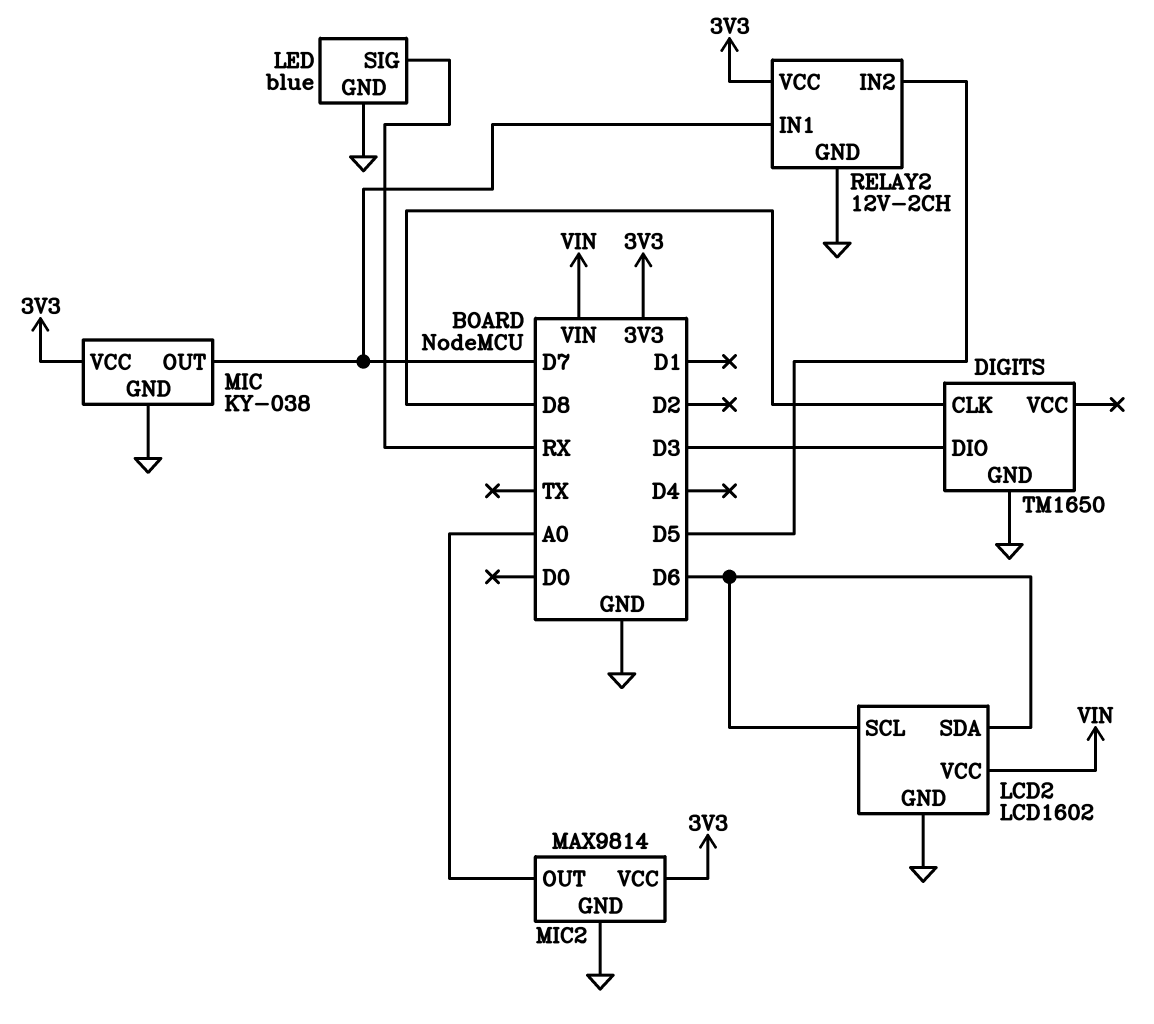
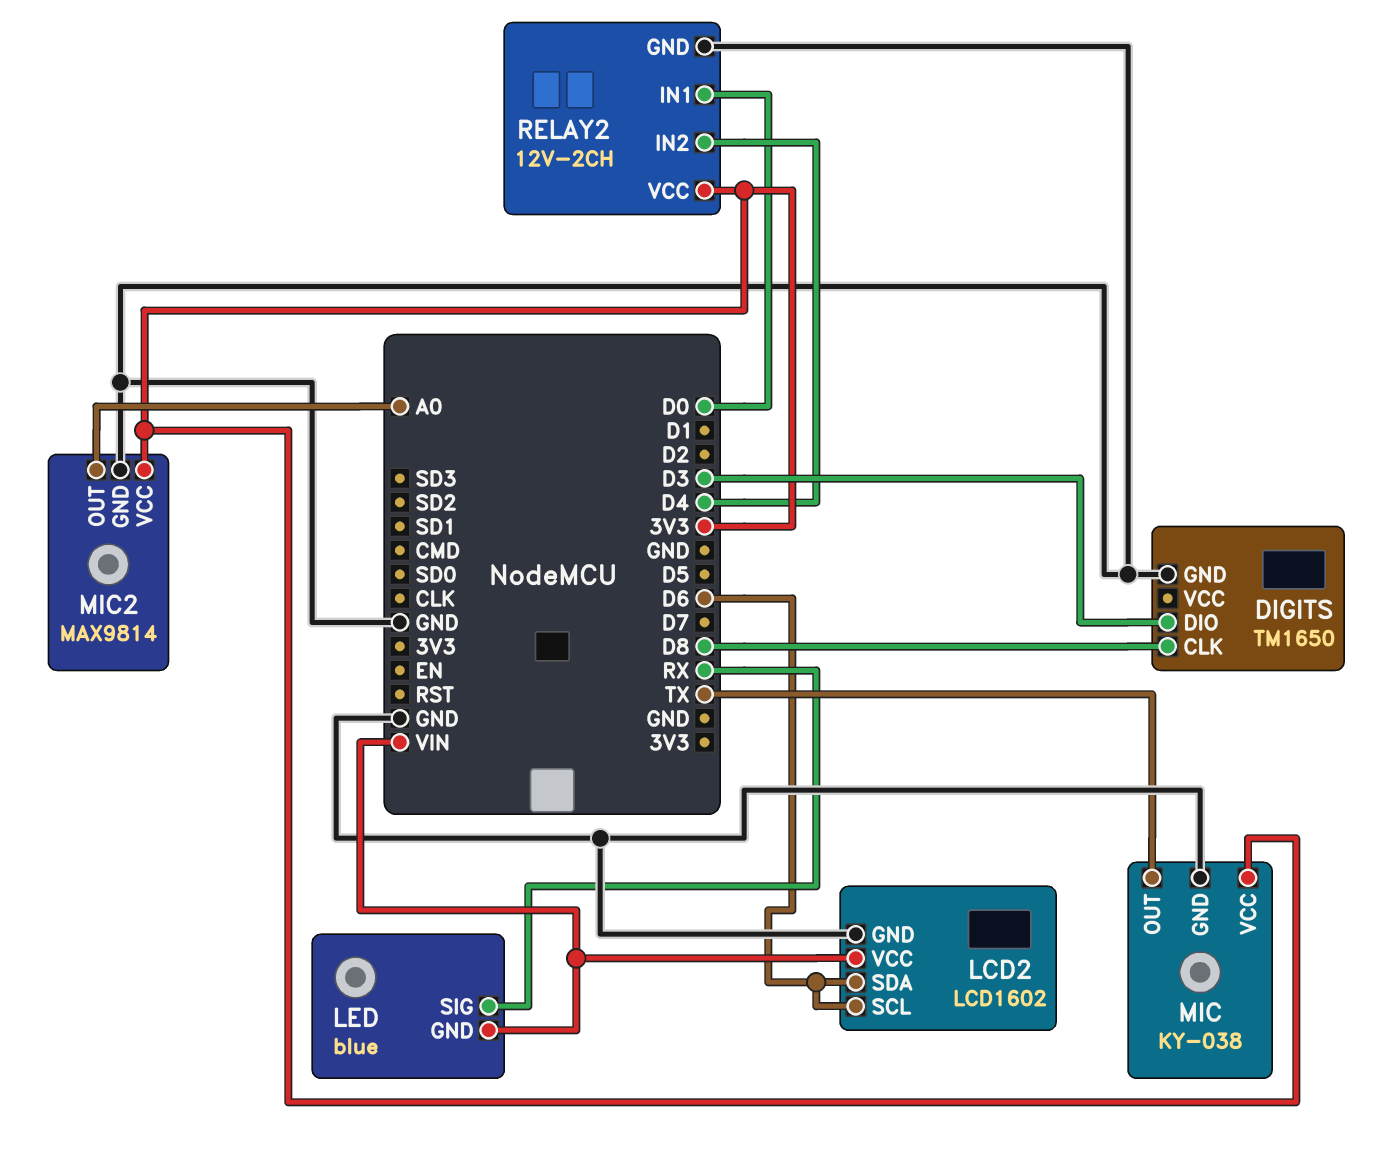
LED pin GND: GND -> VIN
MIC pin OUT: D7 -> TX
RELAY2 pin IN1: D7 -> D0
RELAY2 pin IN2: D5 -> D4

